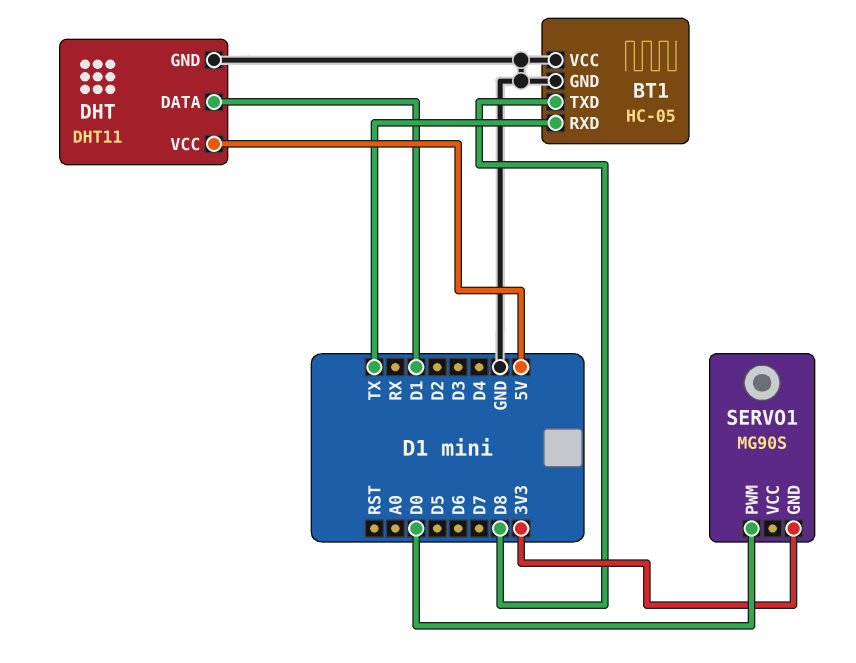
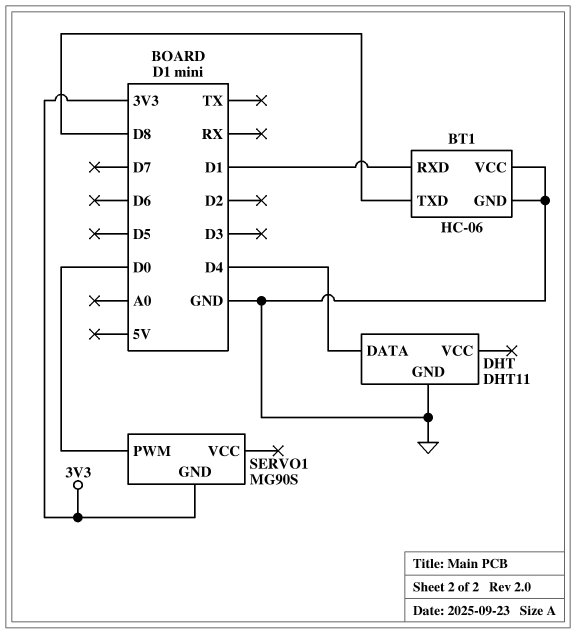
BT1: HC-05 -> HC-06
BT1 pin RXD: TX -> D1
DHT pin DATA: D1 -> D4
DHT pin VCC: 5V -> none

